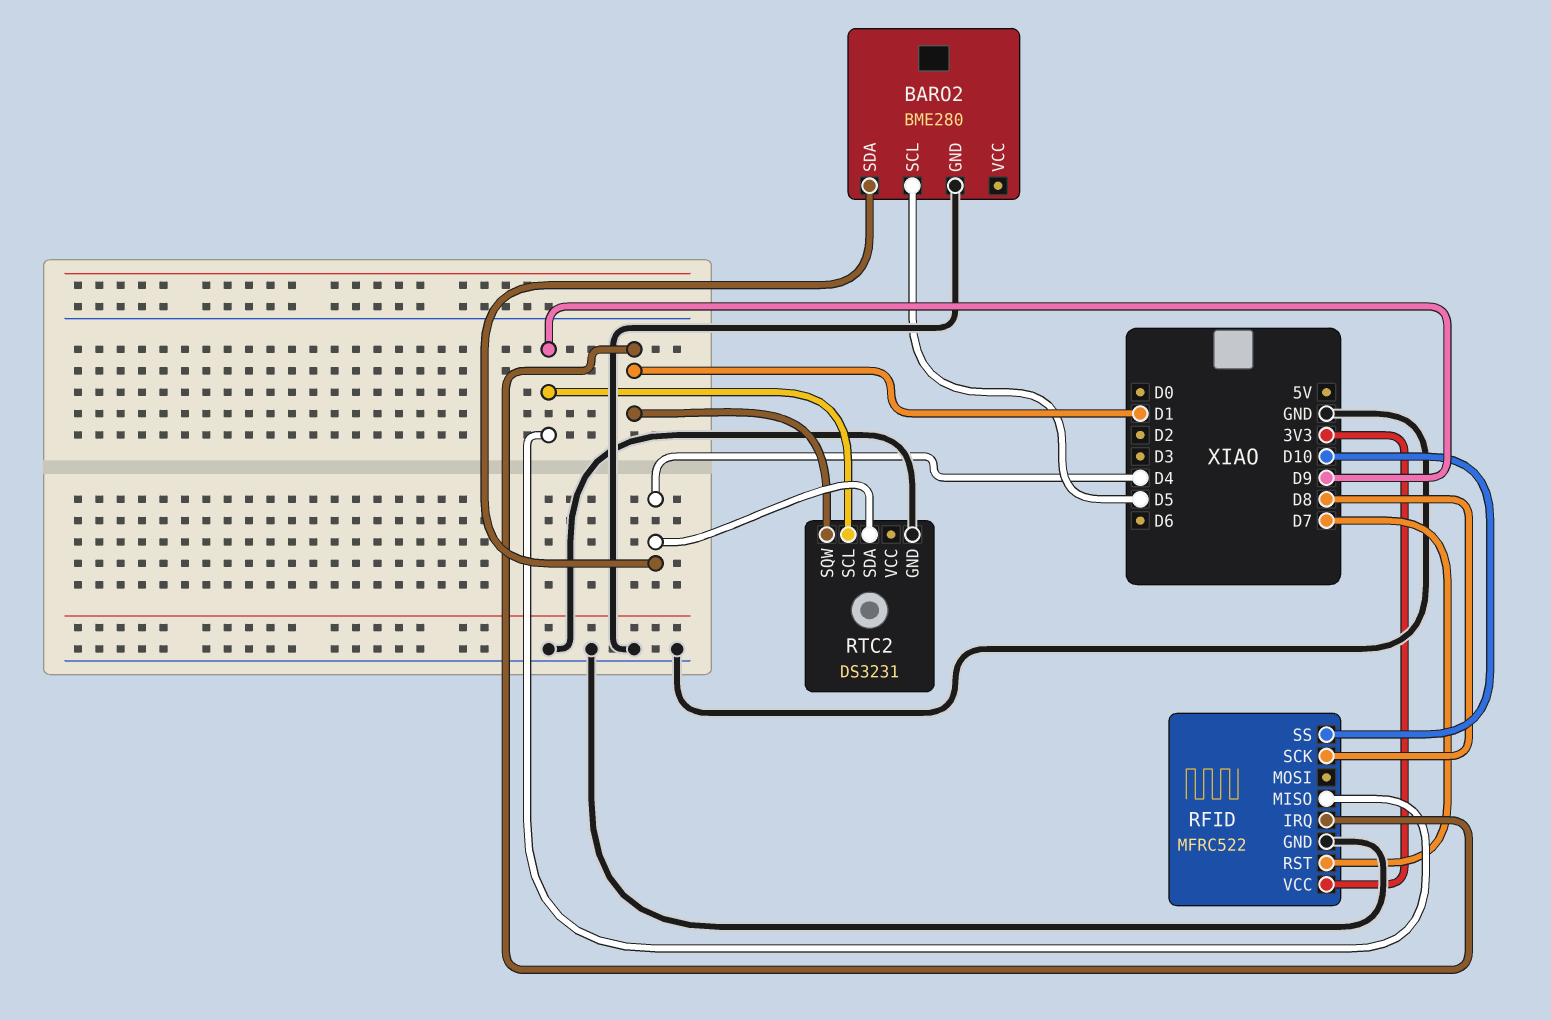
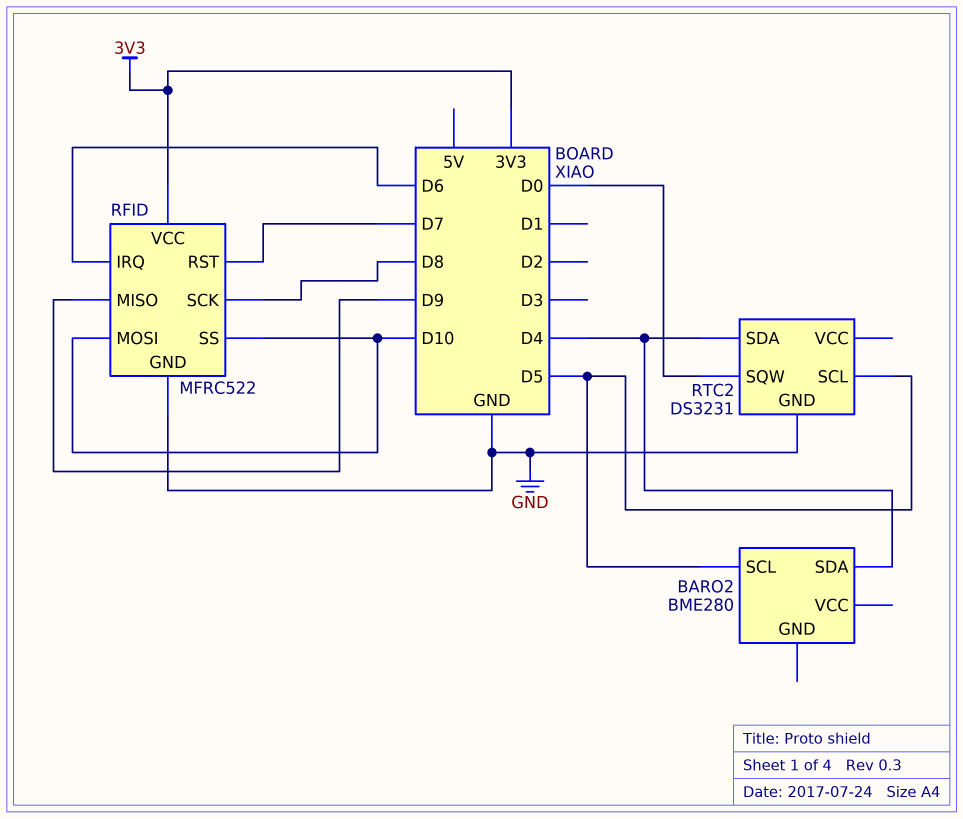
BARO2 pin GND: GND -> none
RFID pin IRQ: D1 -> D6
RFID pin MOSI: none -> D10
RTC2 pin SCL: D9 -> D5
RTC2 pin SQW: D1 -> D0

